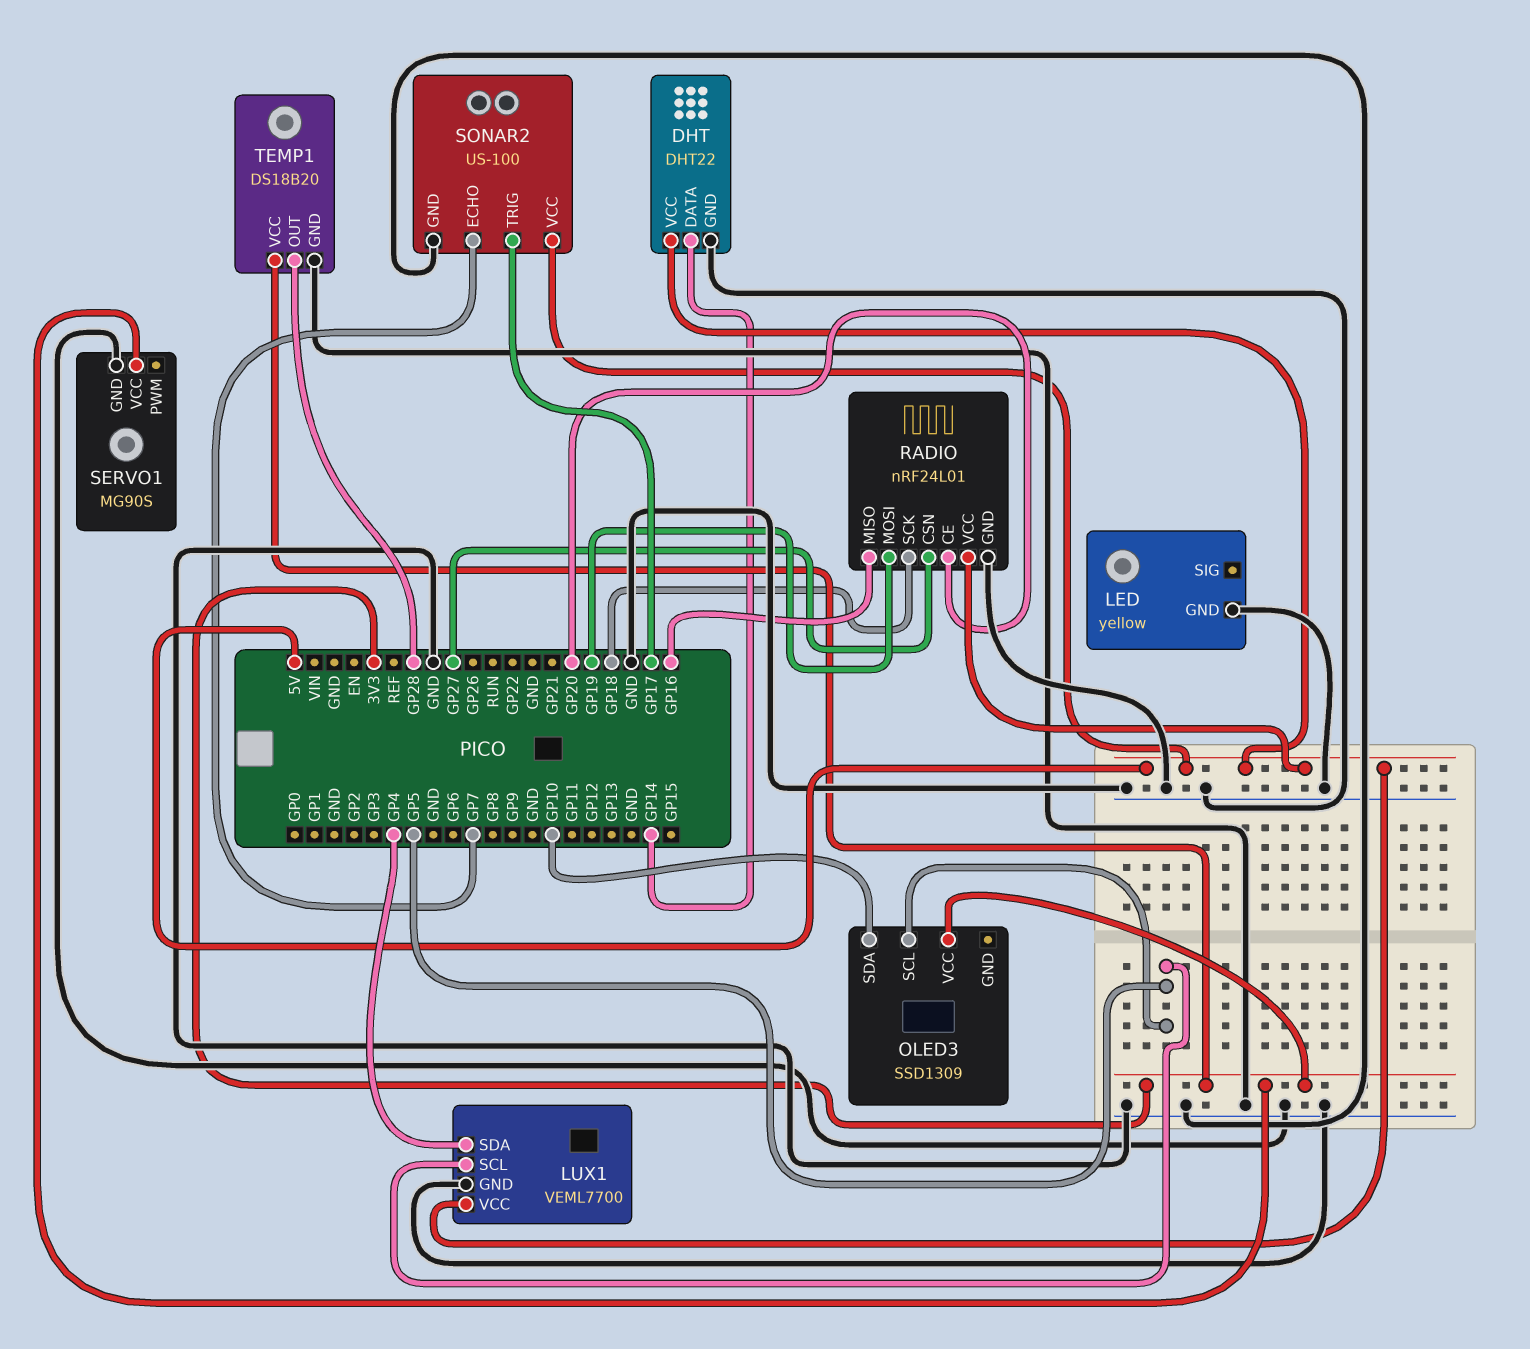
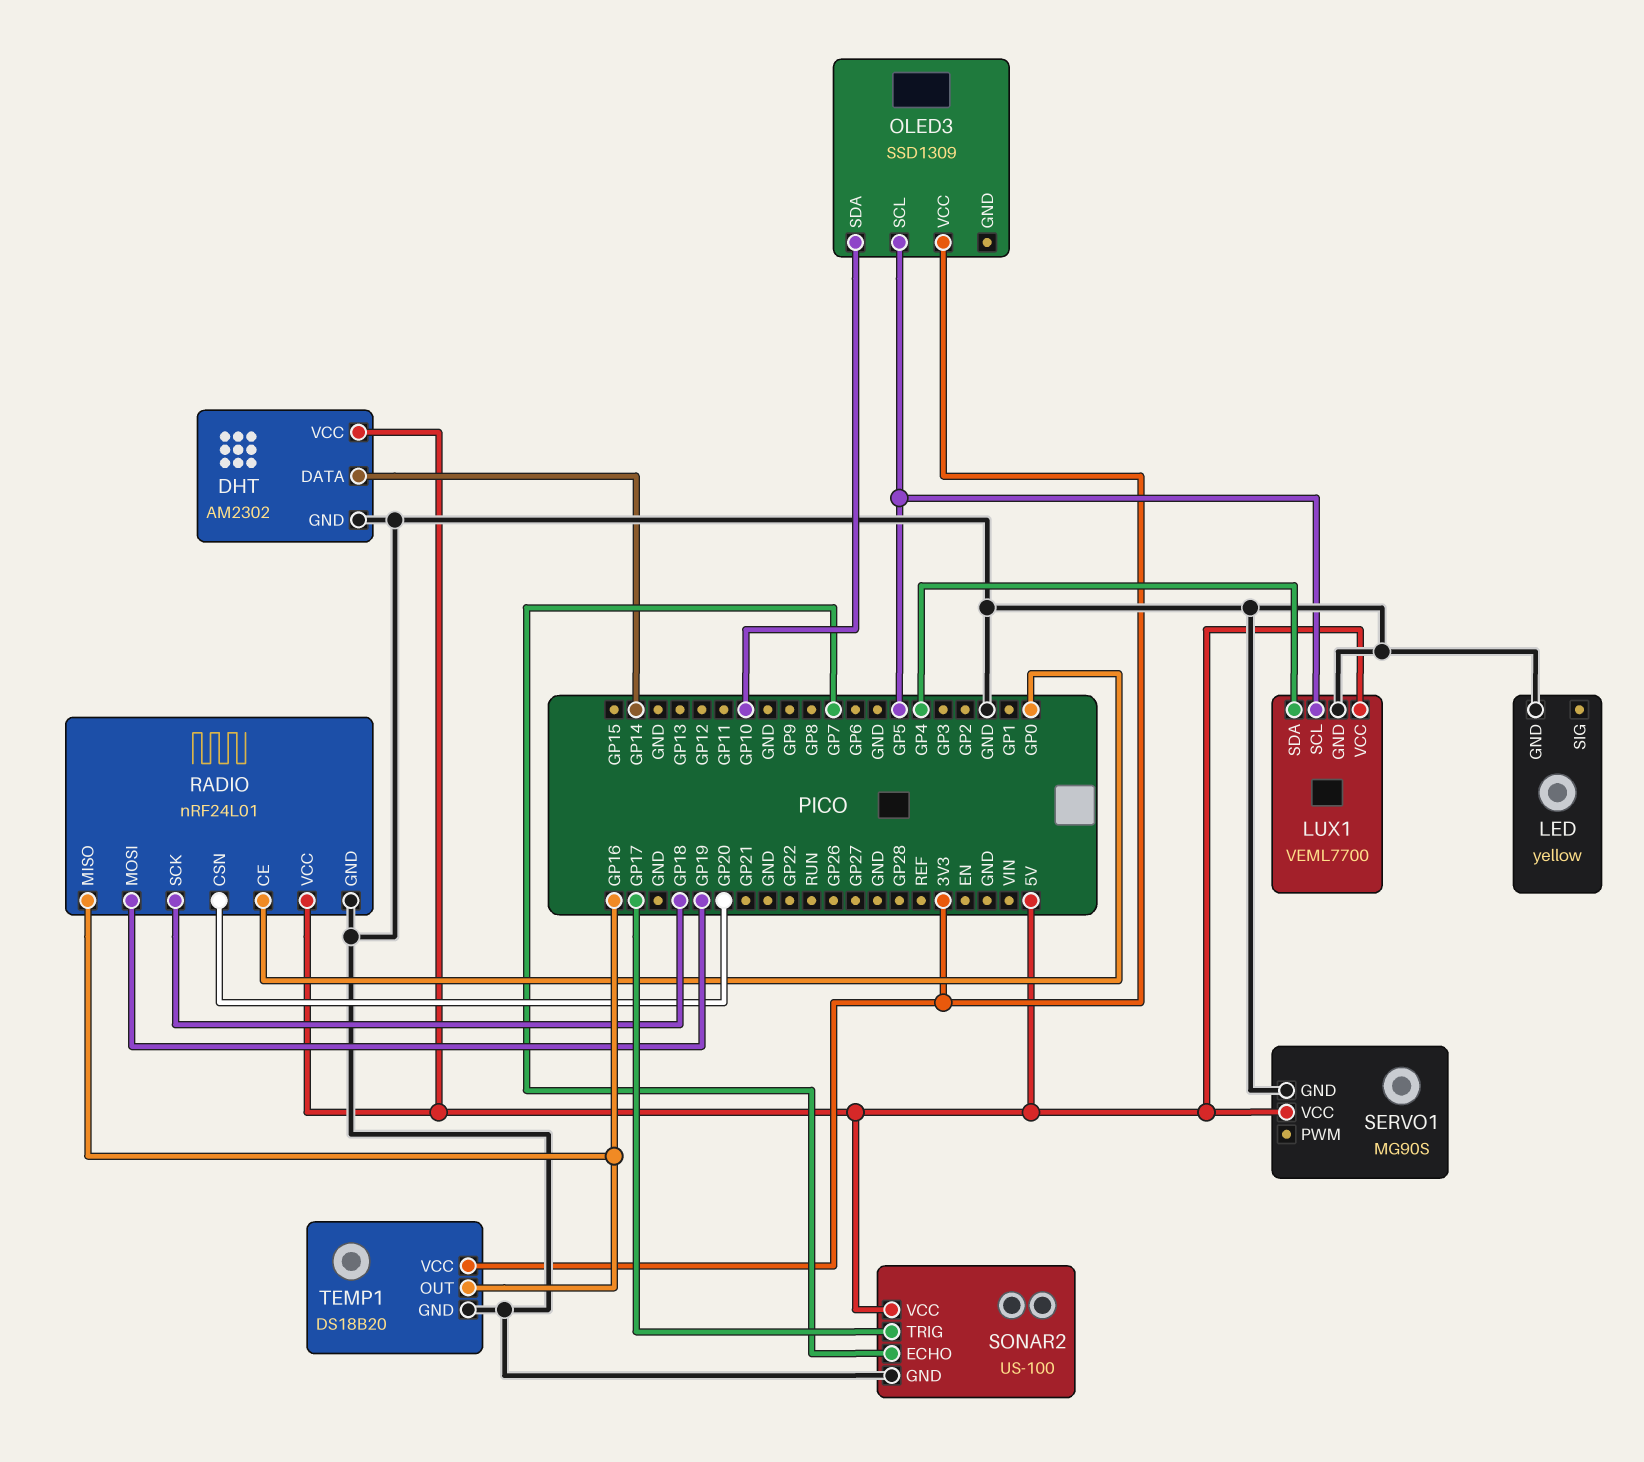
DHT: DHT22 -> AM2302
RADIO pin CE: GP20 -> GP0
RADIO pin CSN: GP27 -> GP20
SERVO1 pin VCC: 3V3 -> 5V
TEMP1 pin OUT: GP28 -> GP16

